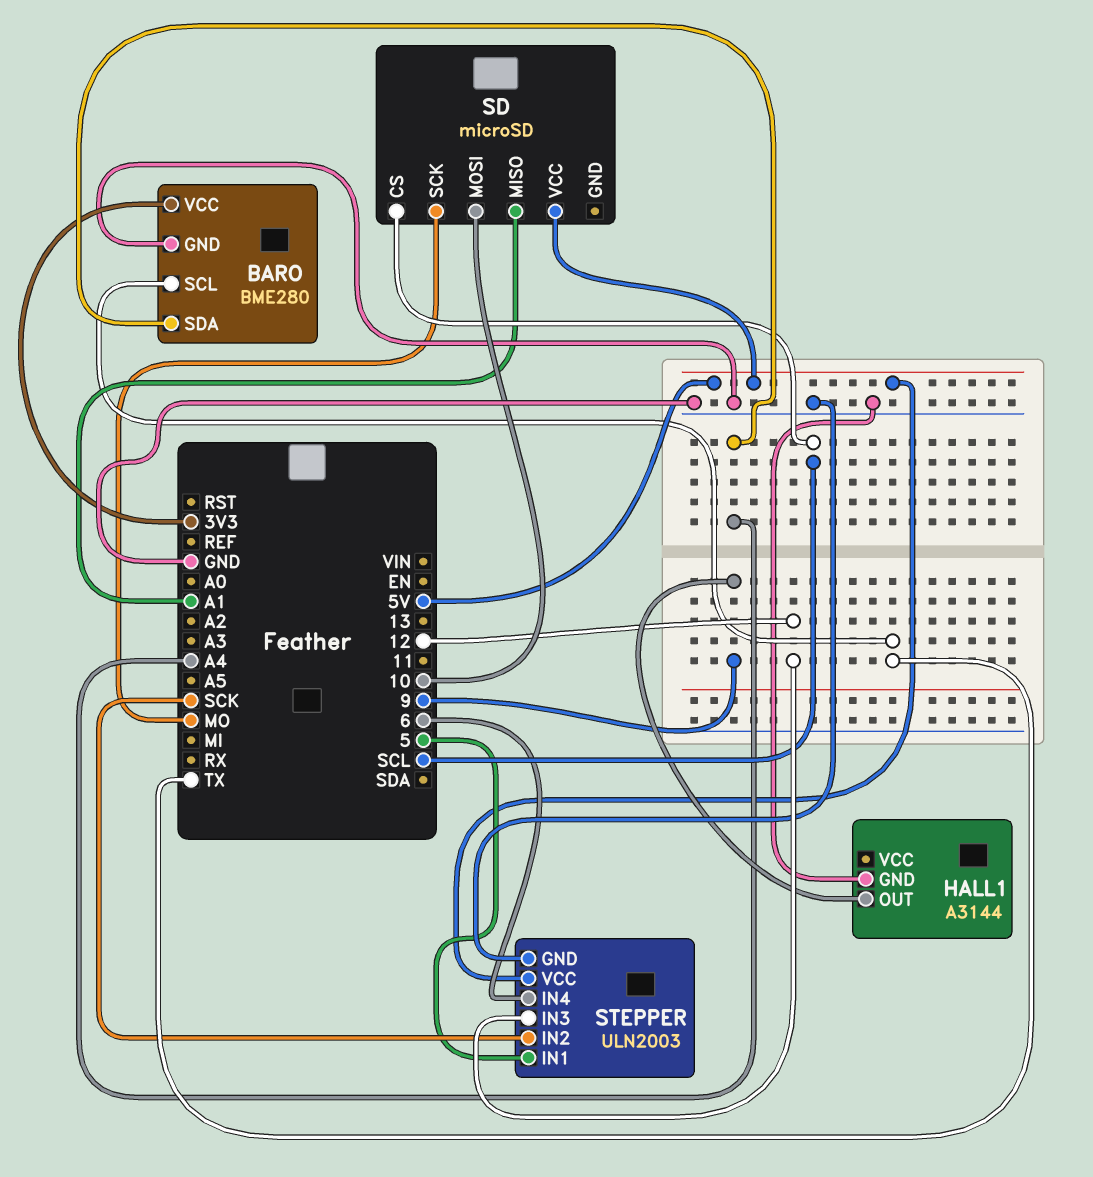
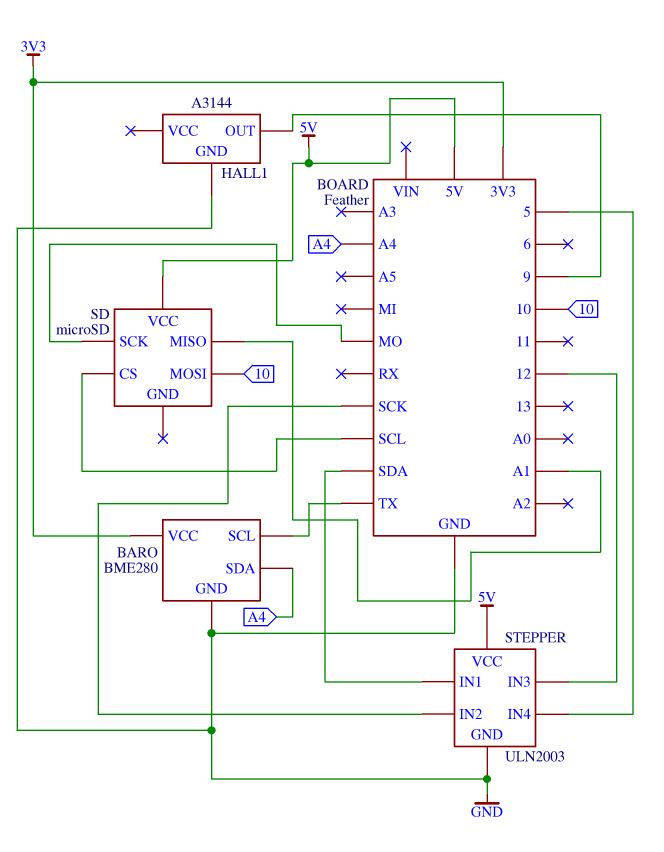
STEPPER pin IN1: 5 -> SDA
STEPPER pin IN4: 6 -> 5

